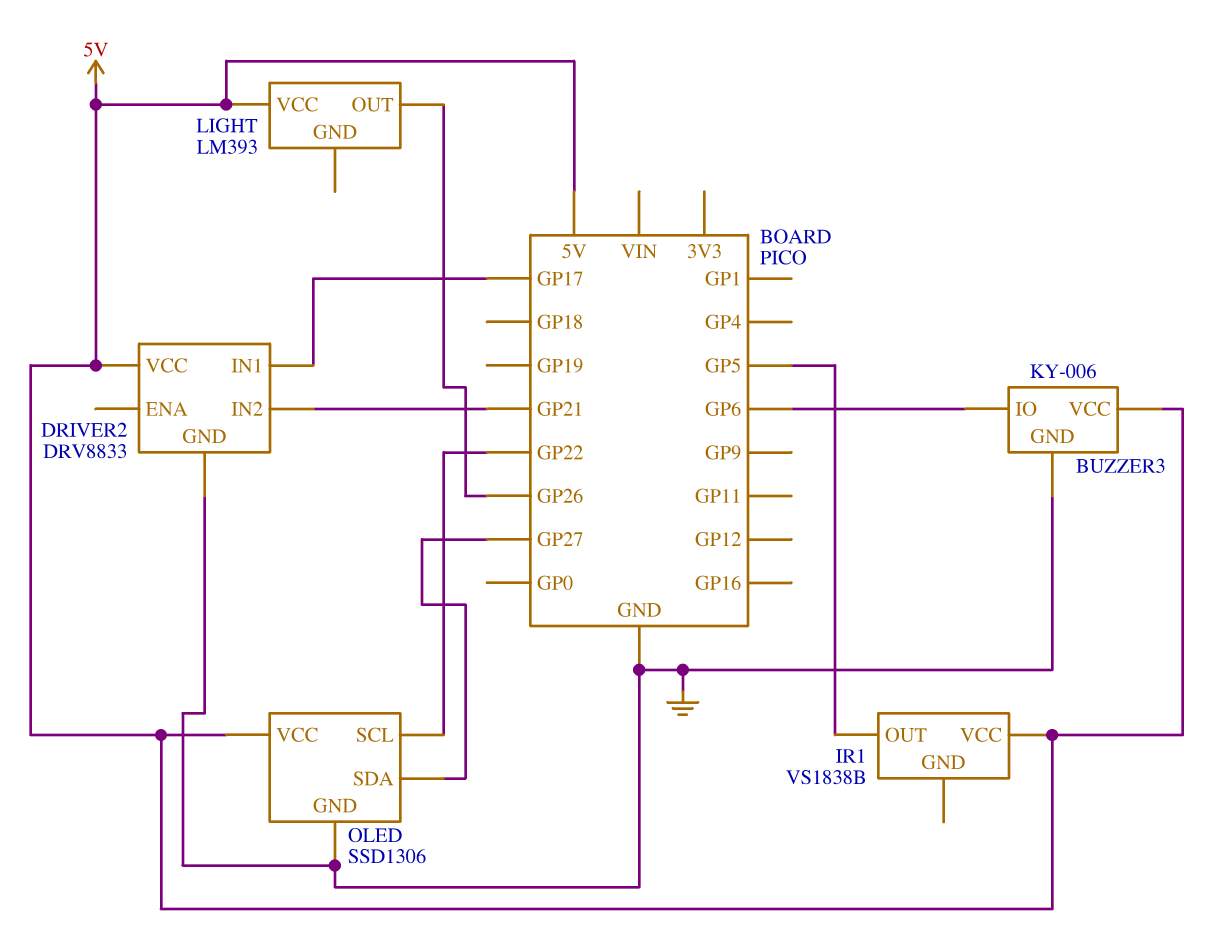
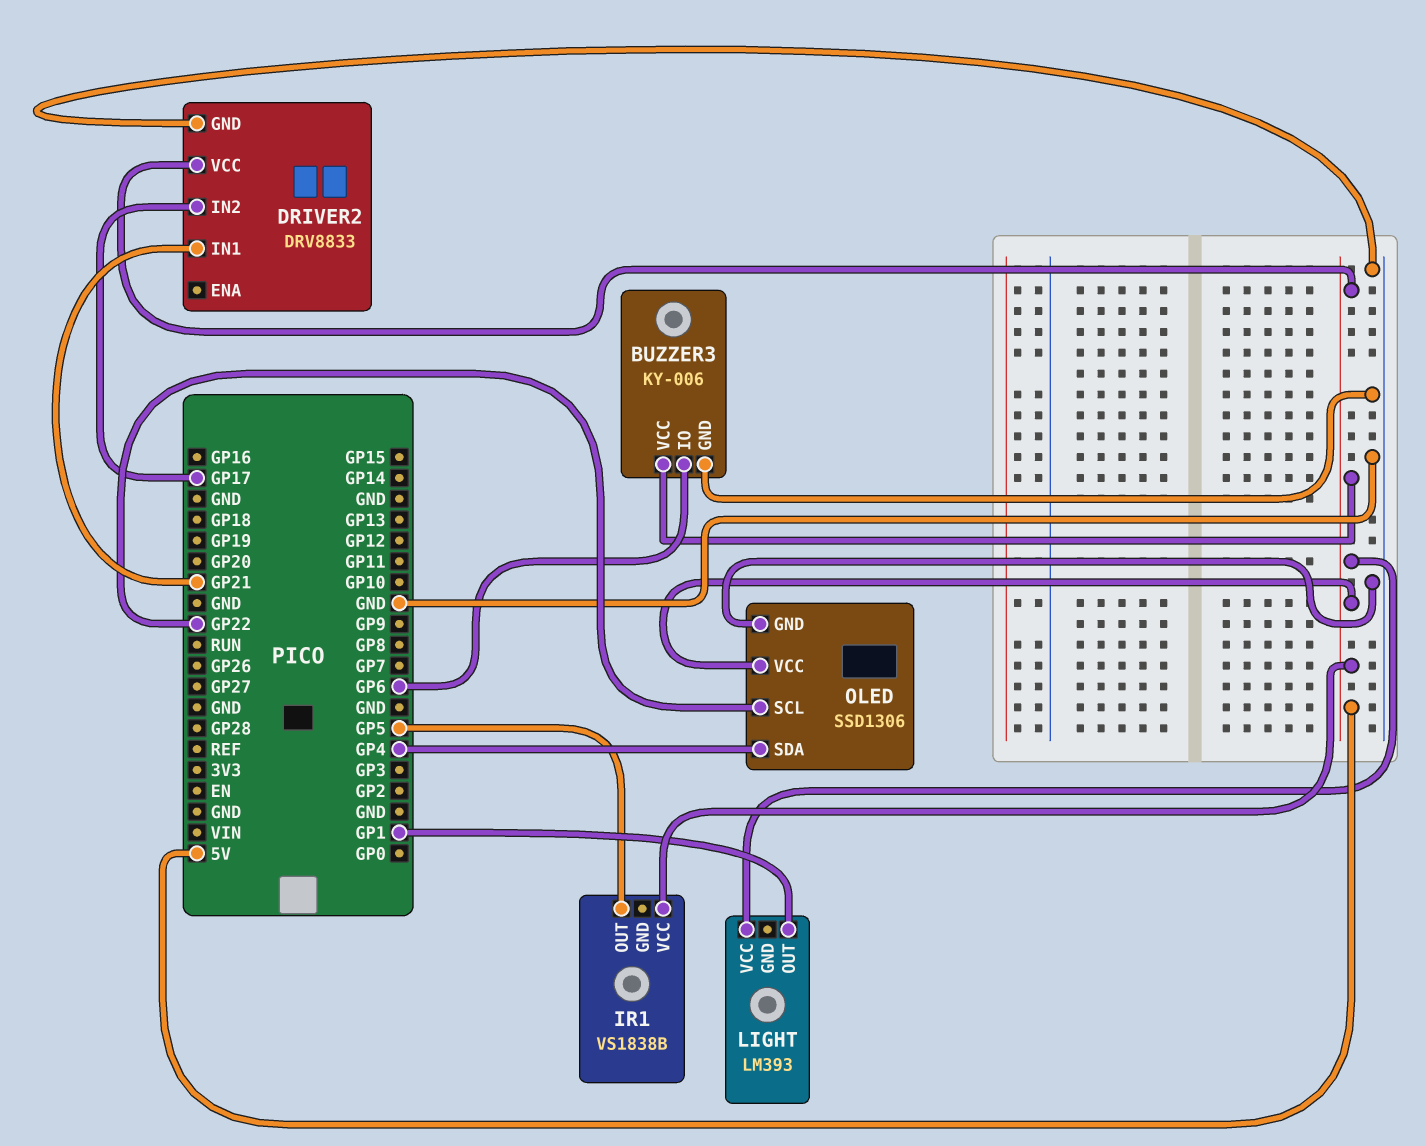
DRIVER2 pin IN1: GP17 -> GP21
DRIVER2 pin IN2: GP21 -> GP17
LIGHT pin OUT: GP26 -> GP1
OLED pin SDA: GP27 -> GP4

